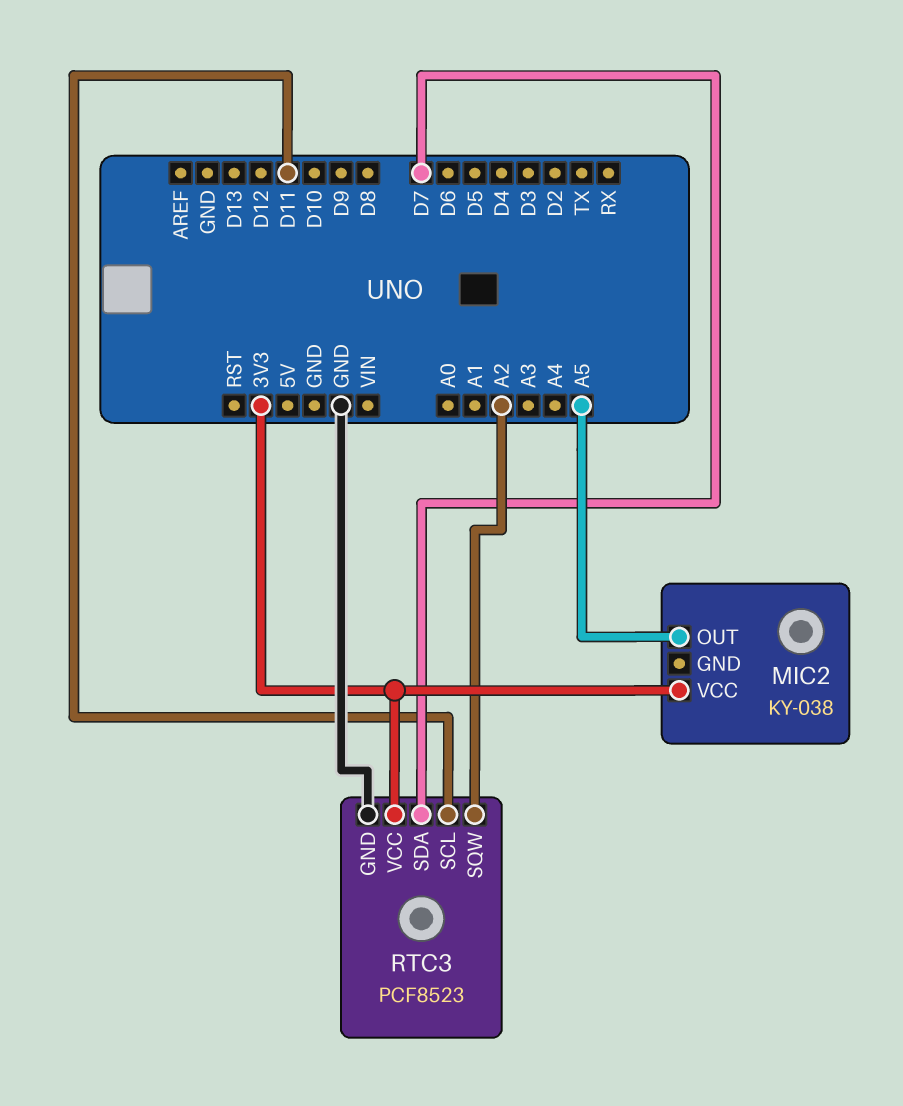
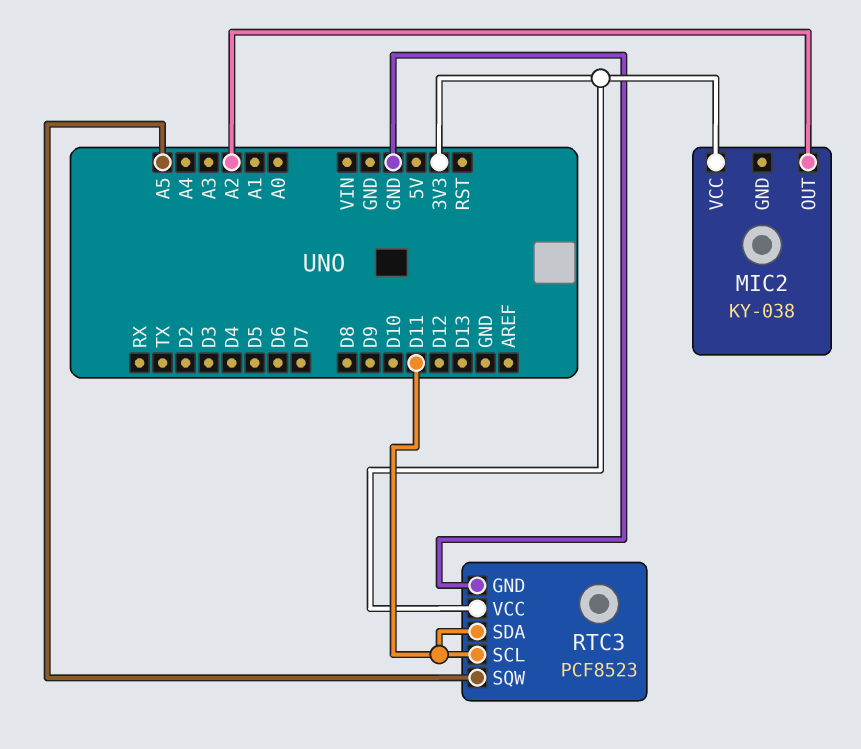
MIC2 pin OUT: A5 -> A2
RTC3 pin SDA: D7 -> D11
RTC3 pin SQW: A2 -> A5

